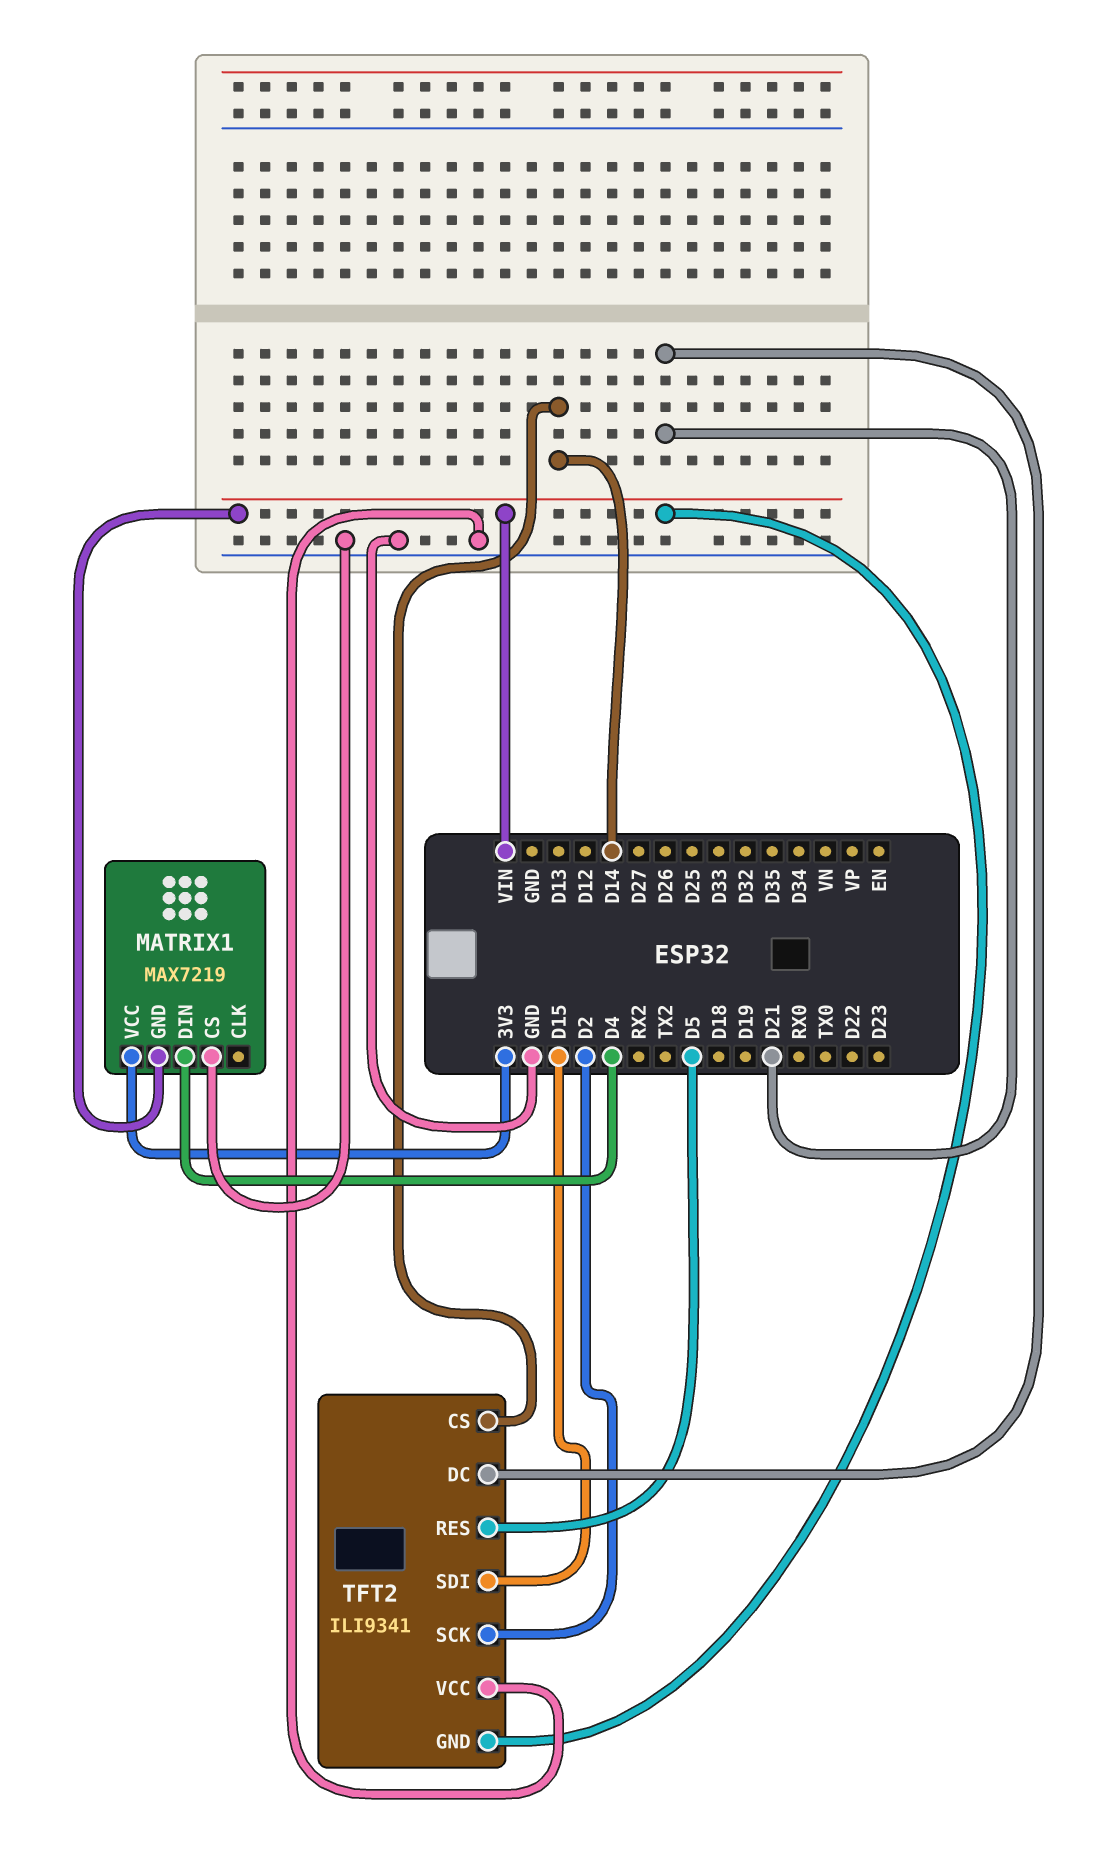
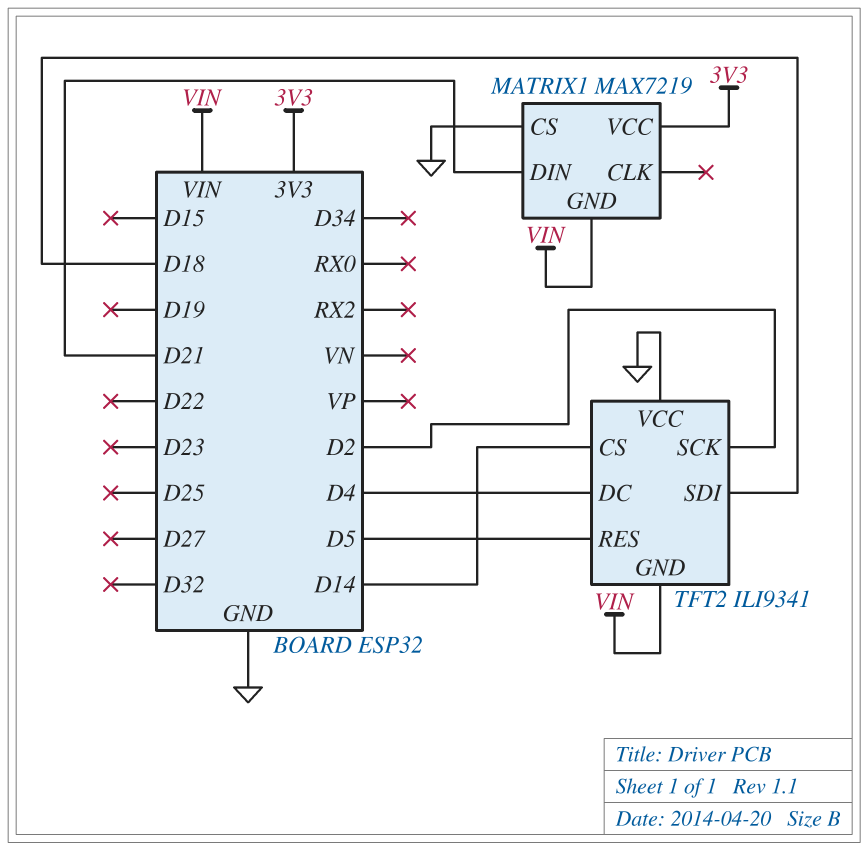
MATRIX1 pin DIN: D4 -> D21
TFT2 pin DC: D21 -> D4
TFT2 pin SDI: D15 -> D18

